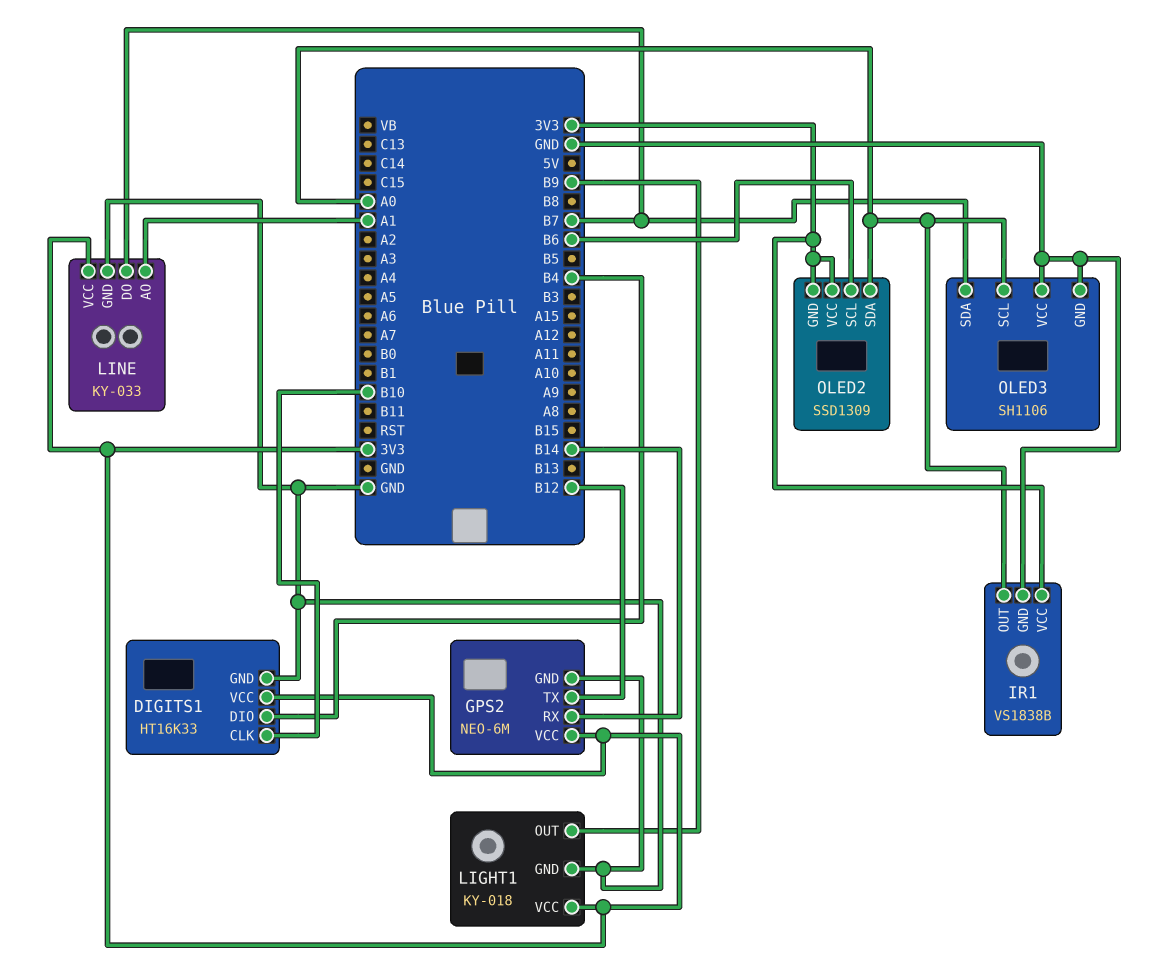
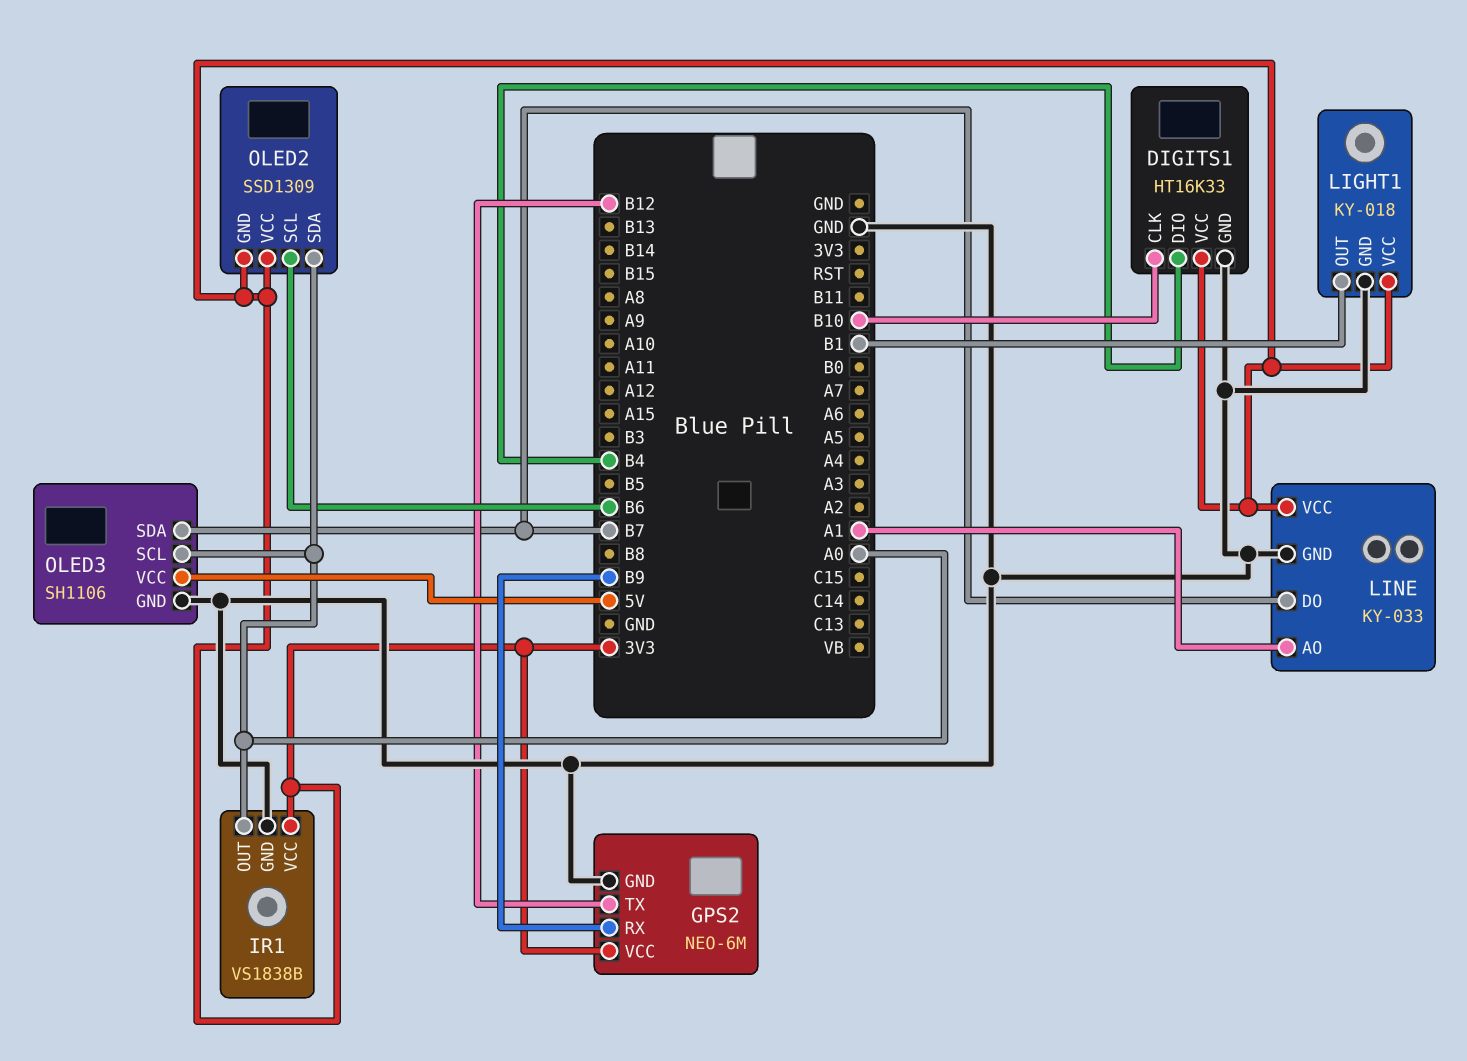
GPS2 pin RX: B14 -> B9
LIGHT1 pin OUT: B9 -> B1
OLED3 pin VCC: GND -> 5V

